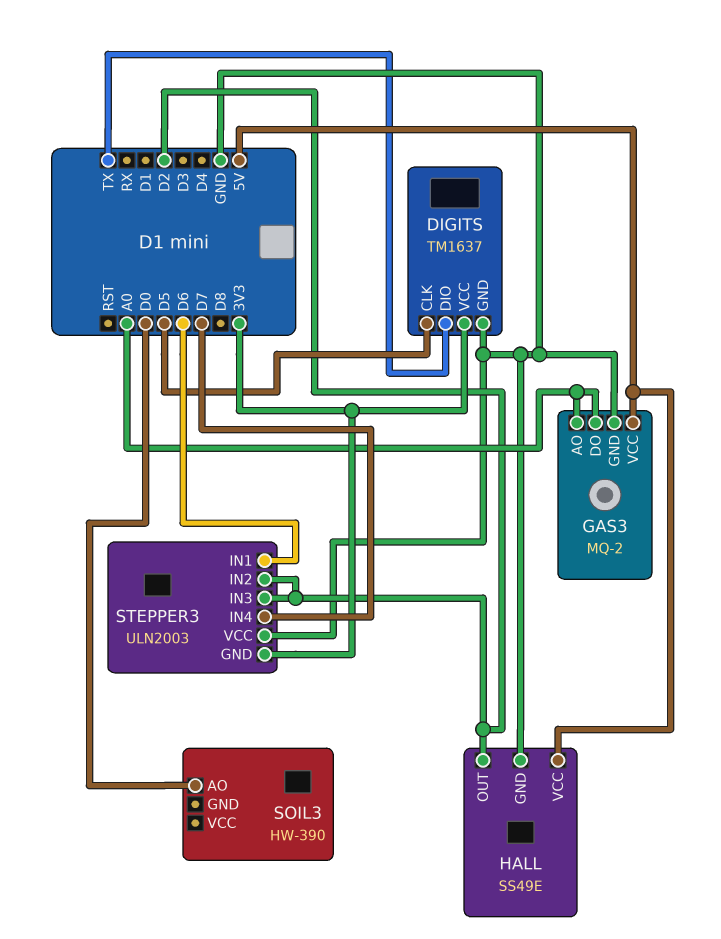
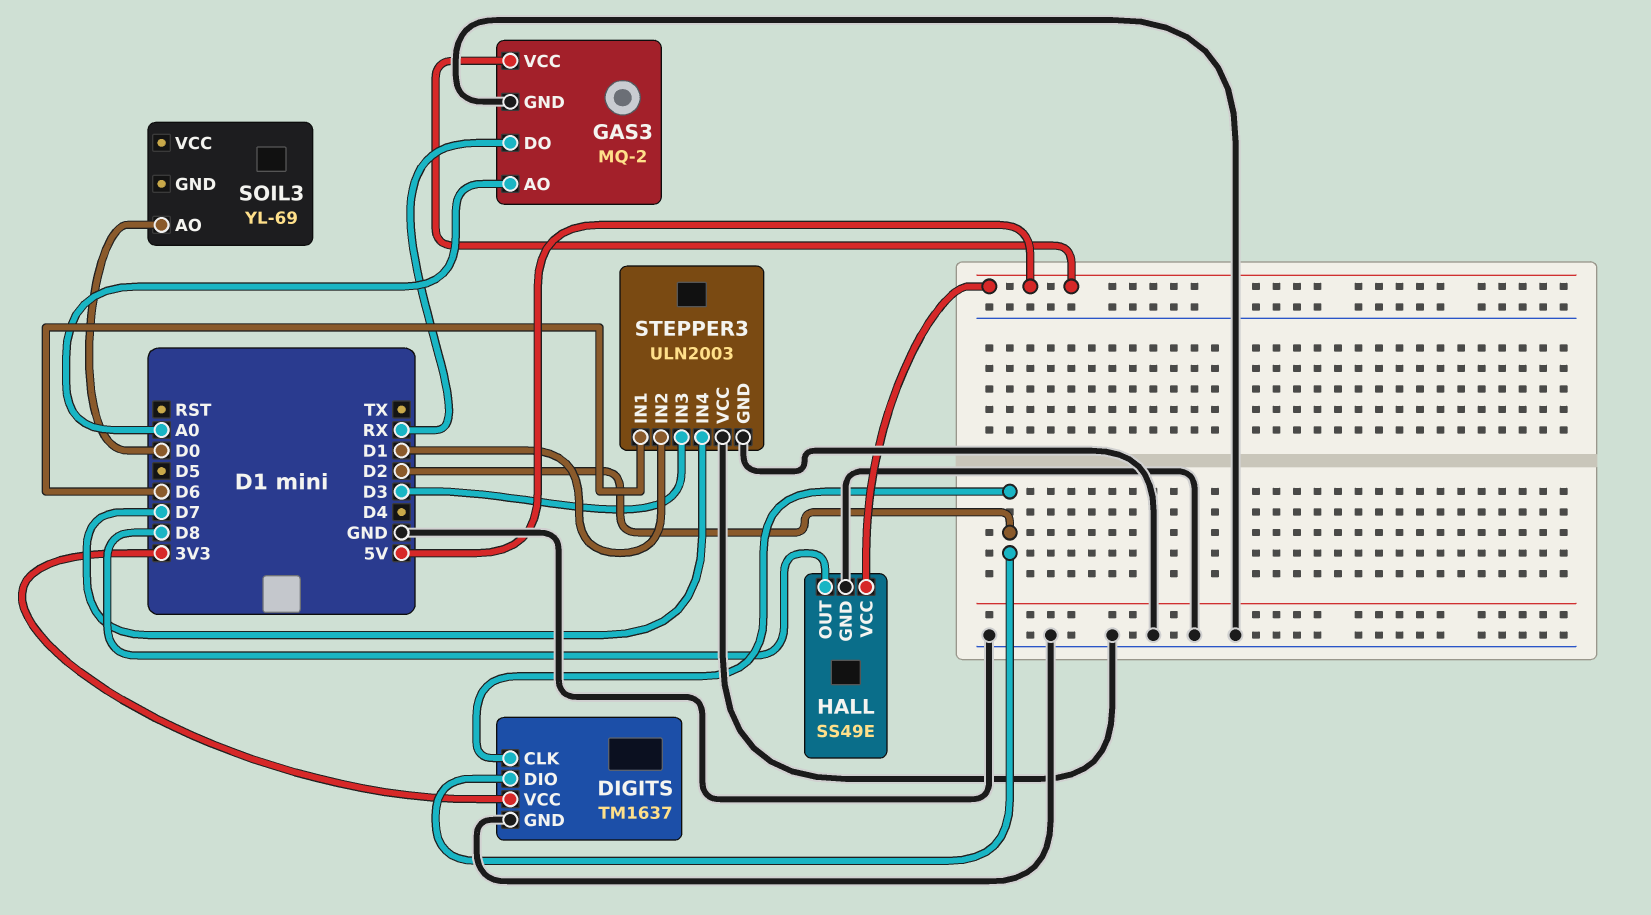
DIGITS pin CLK: D5 -> D2
DIGITS pin DIO: TX -> D2
GAS3 pin DO: A0 -> RX
HALL pin OUT: D2 -> D8
SOIL3: HW-390 -> YL-69
STEPPER3 pin GND: 3V3 -> GND
STEPPER3 pin IN2: D2 -> D1
STEPPER3 pin IN3: D2 -> D3

